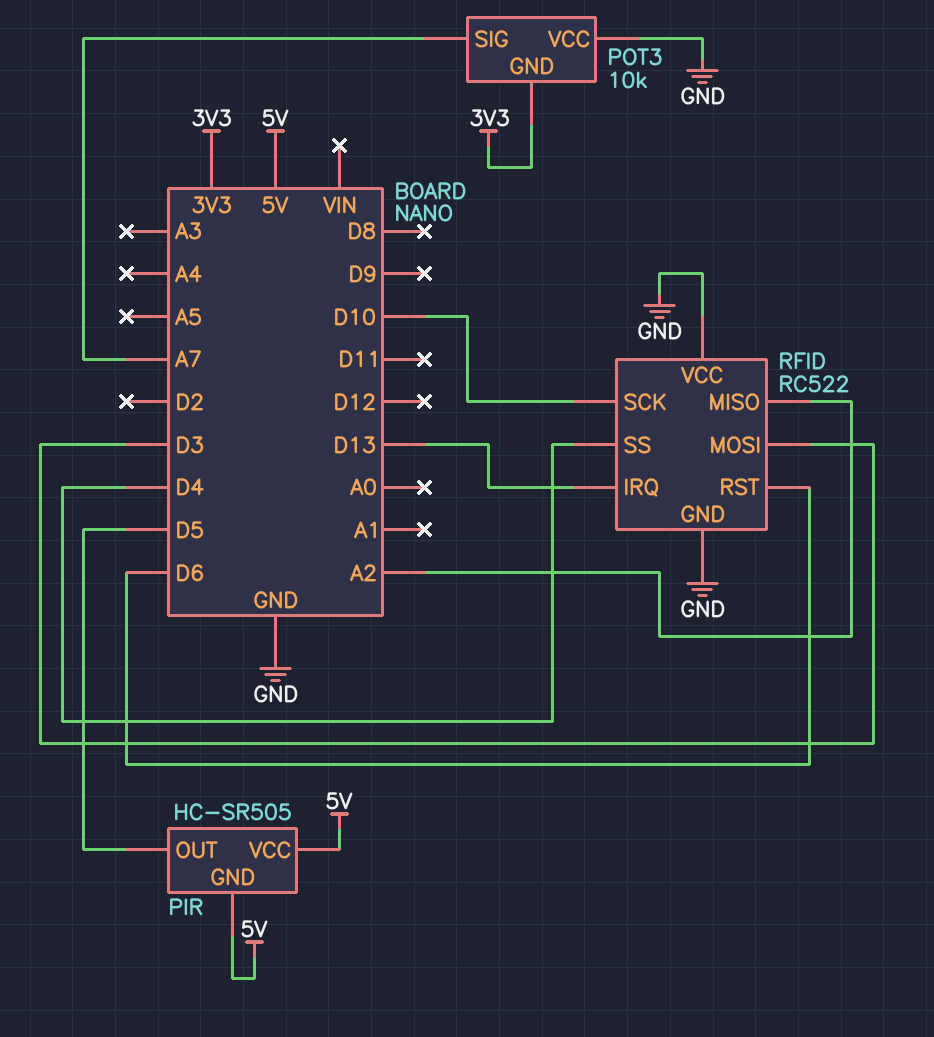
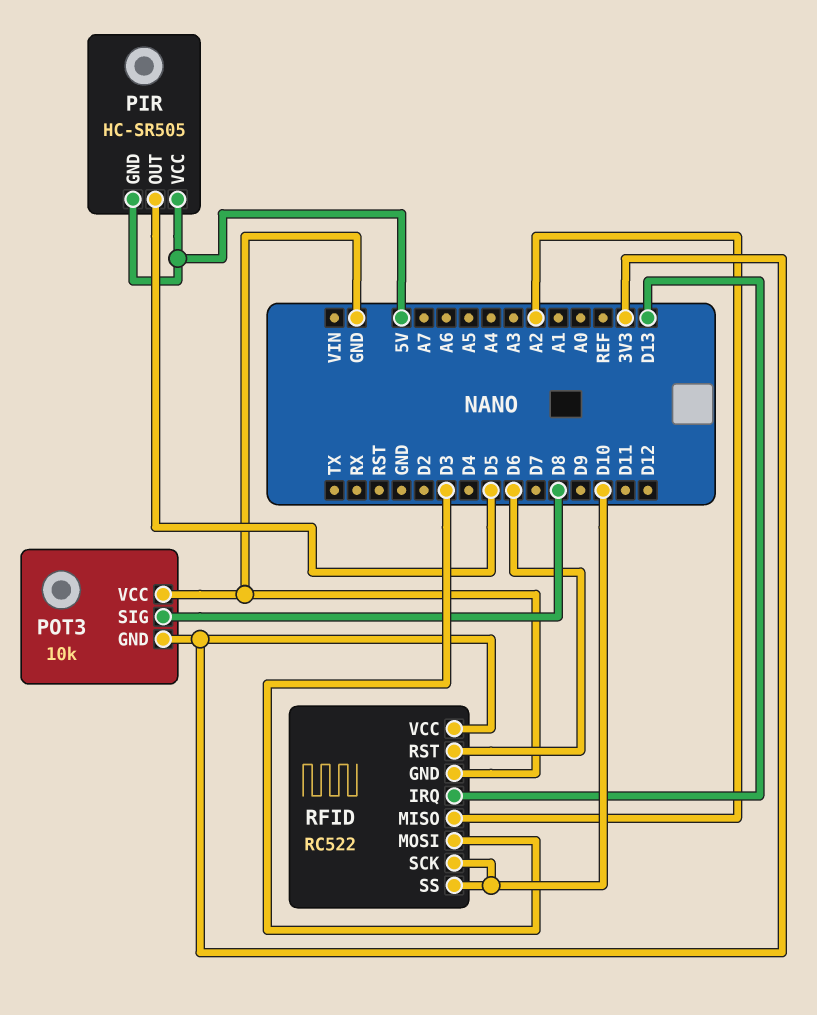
POT3 pin SIG: A7 -> D8
RFID pin SS: D4 -> D10
RFID pin VCC: GND -> 3V3

